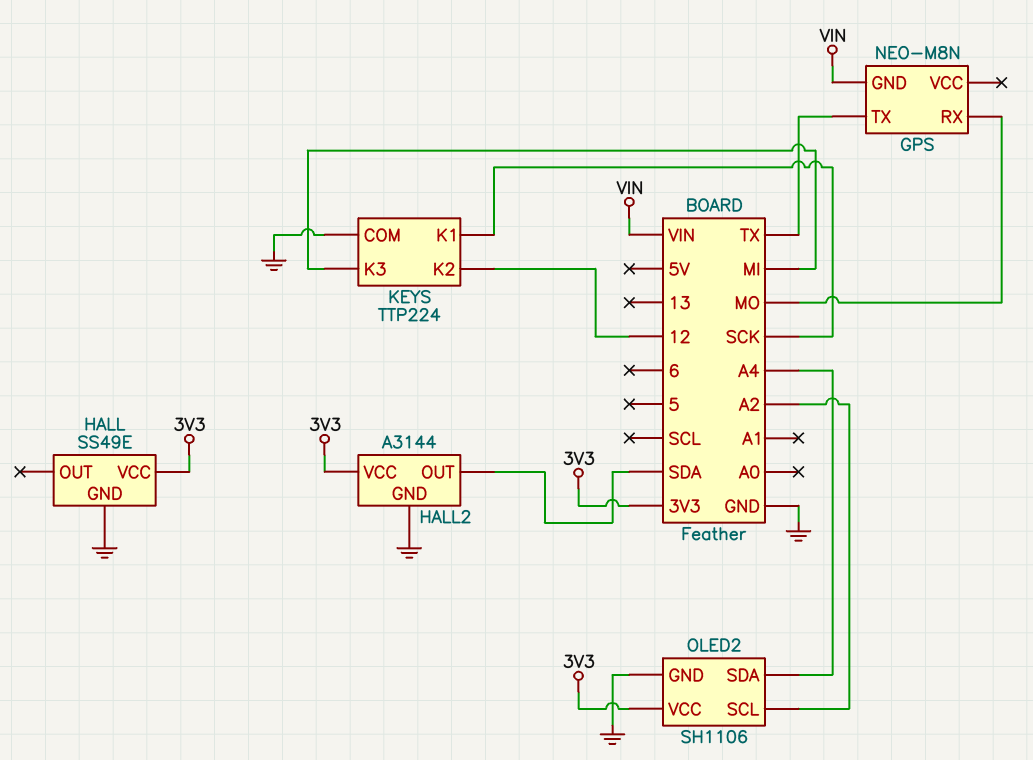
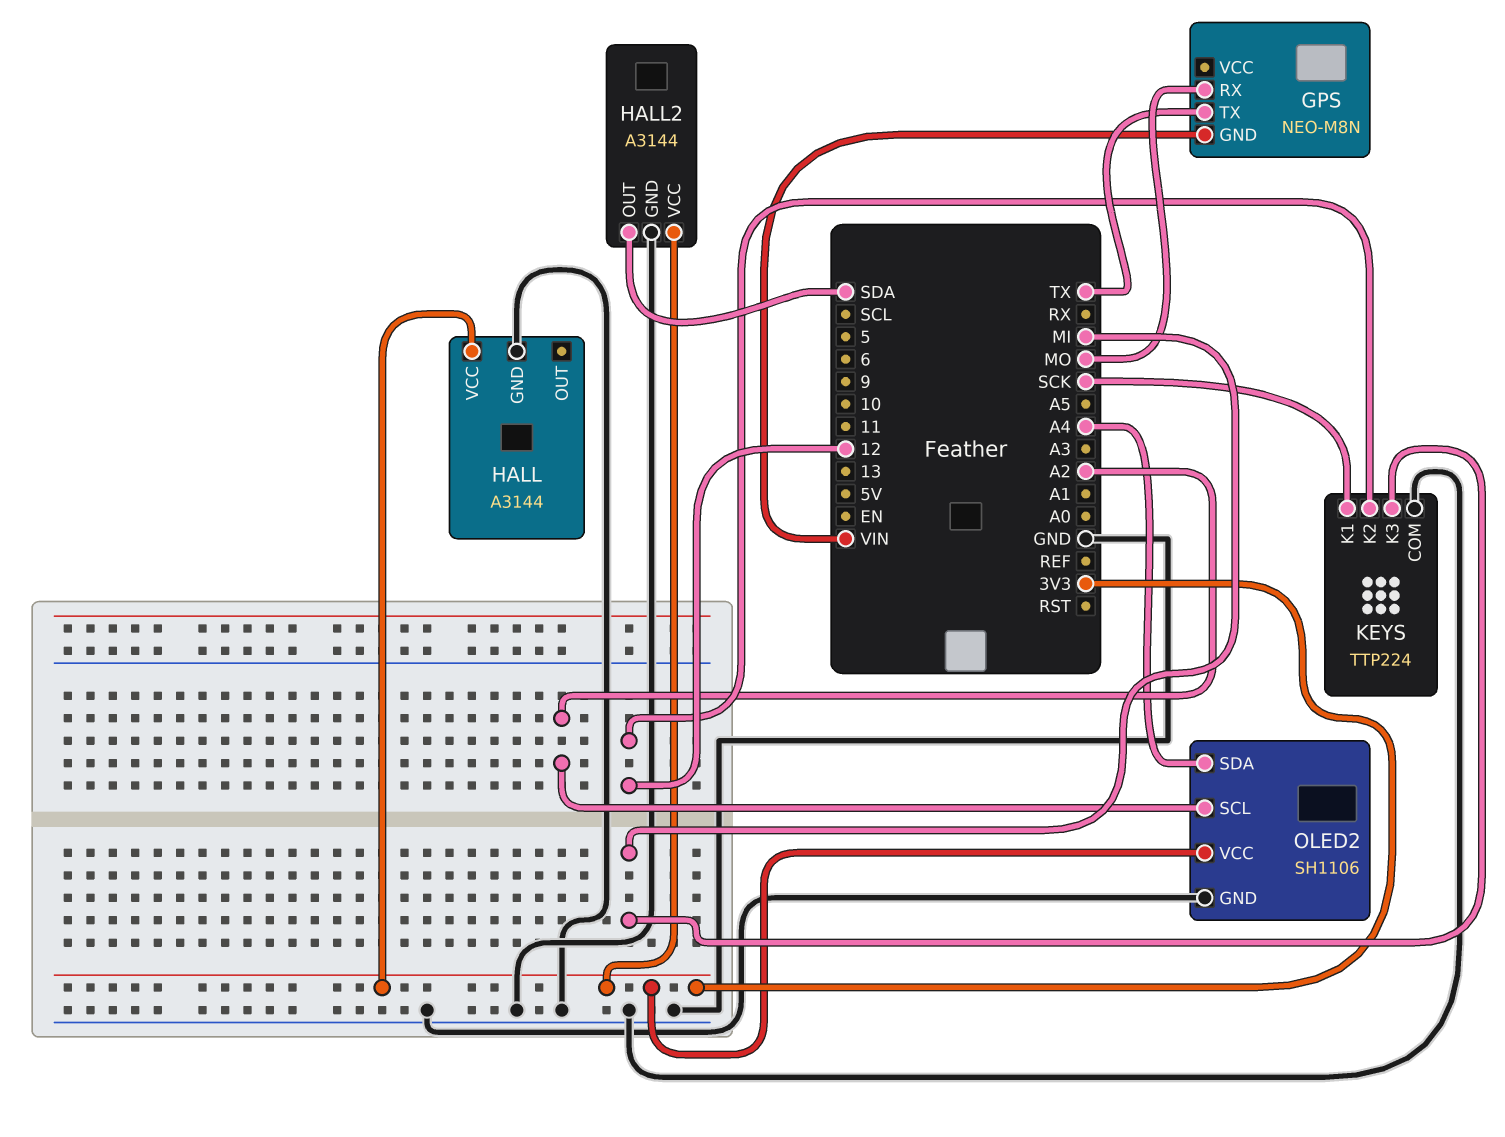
HALL: SS49E -> A3144

